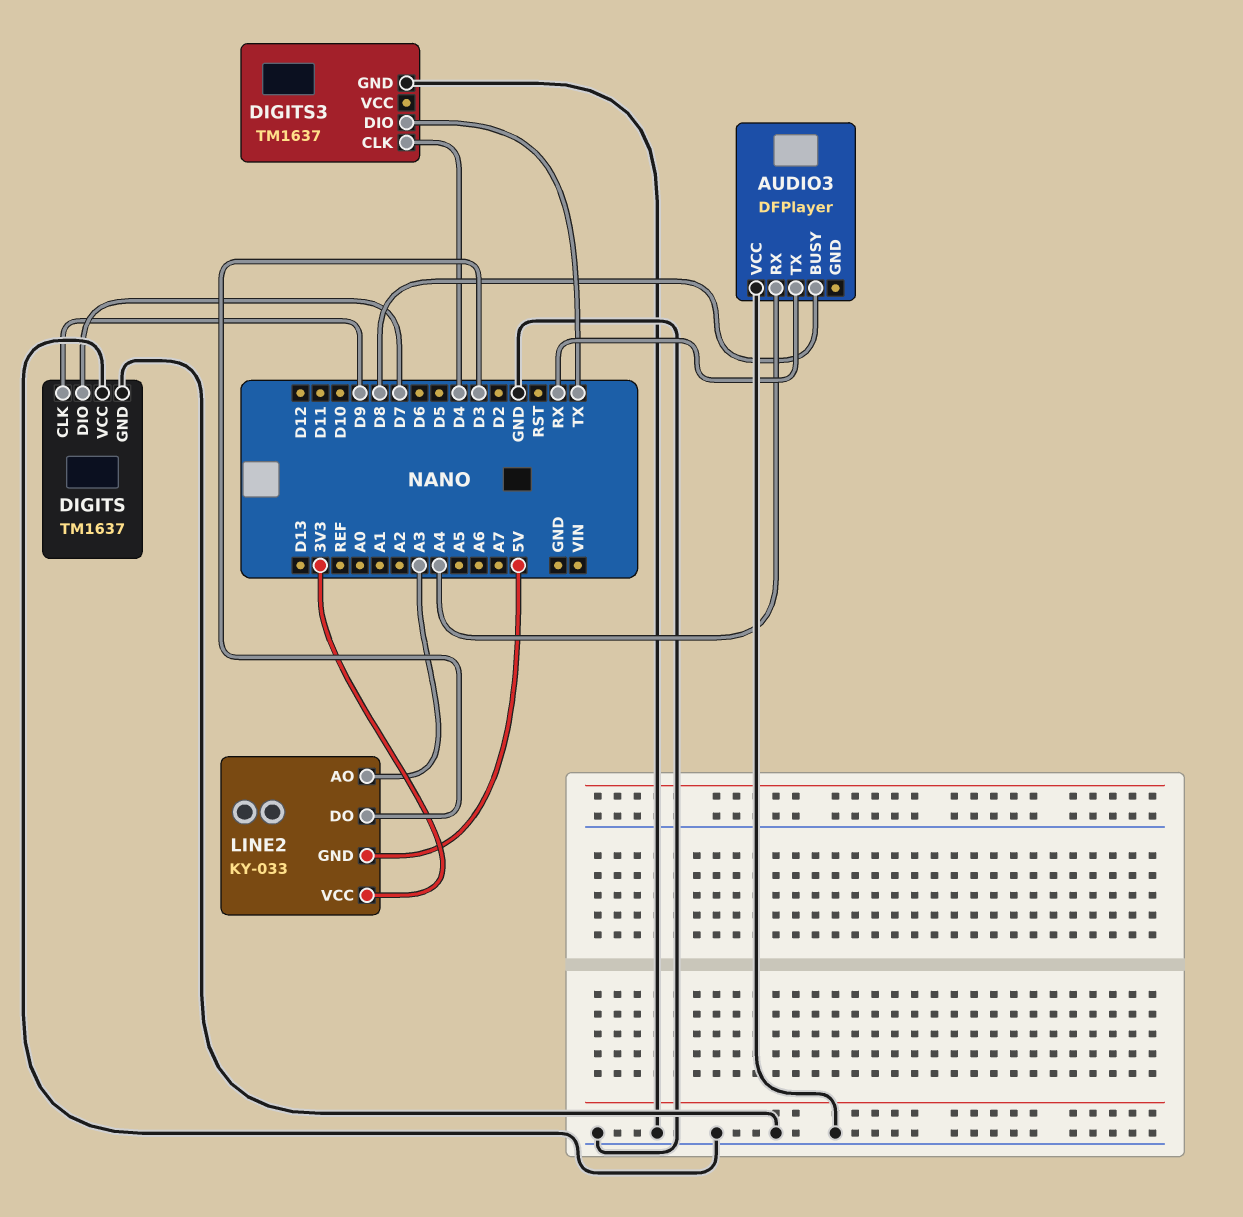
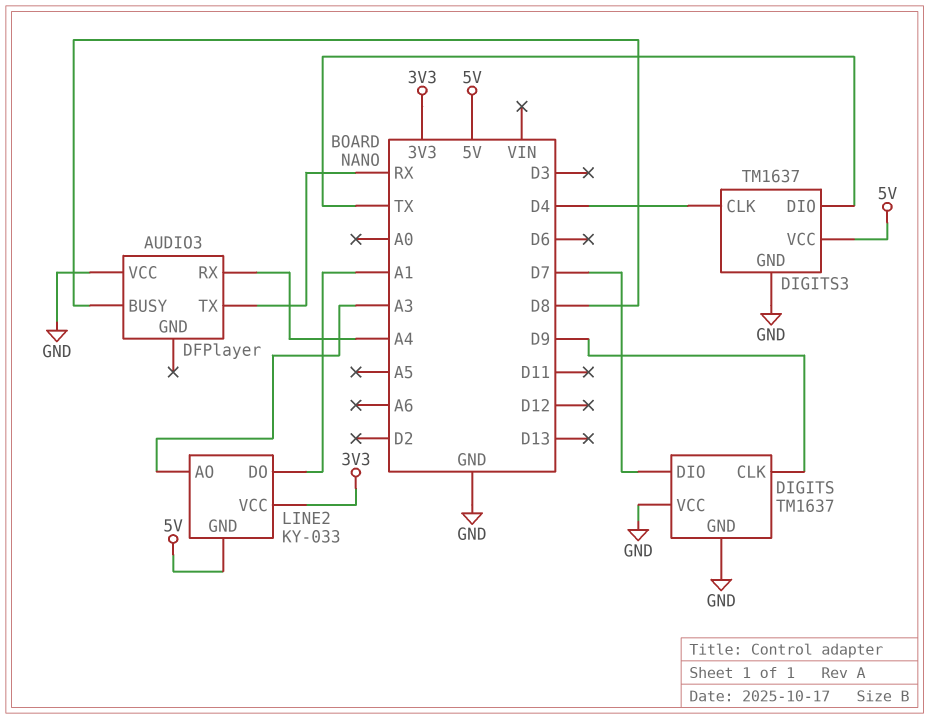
DIGITS3 pin VCC: none -> 5V
LINE2 pin DO: D3 -> A1

